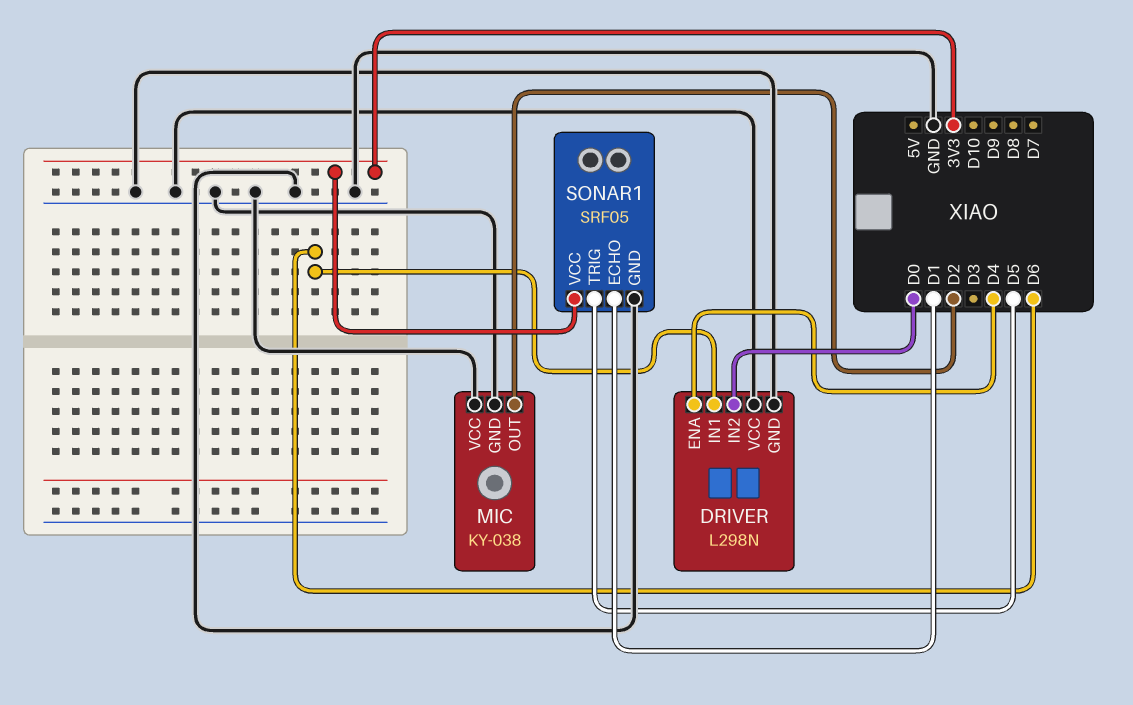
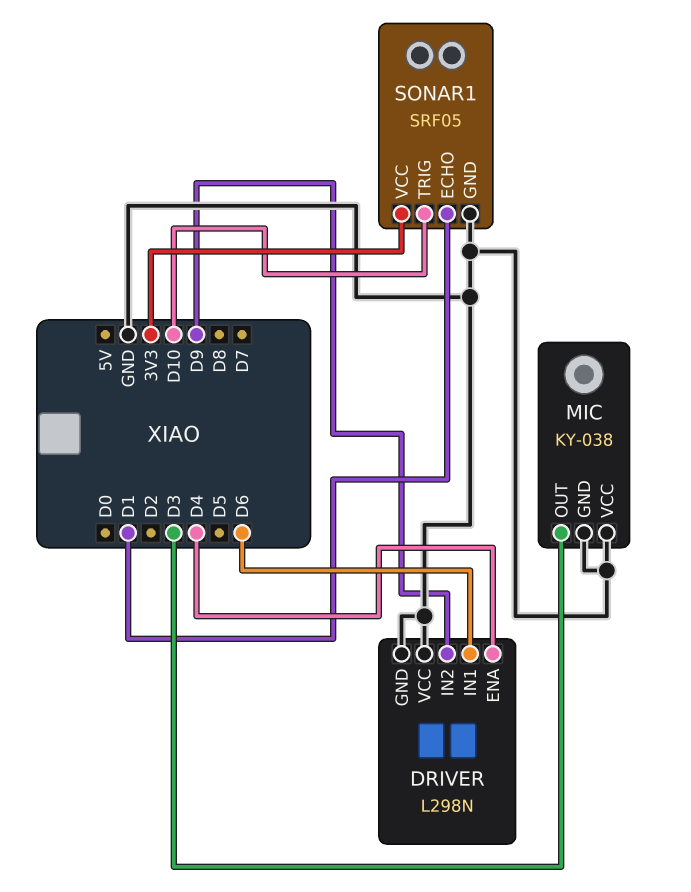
DRIVER pin IN2: D0 -> D9
MIC pin OUT: D2 -> D3
SONAR1 pin TRIG: D5 -> D10

